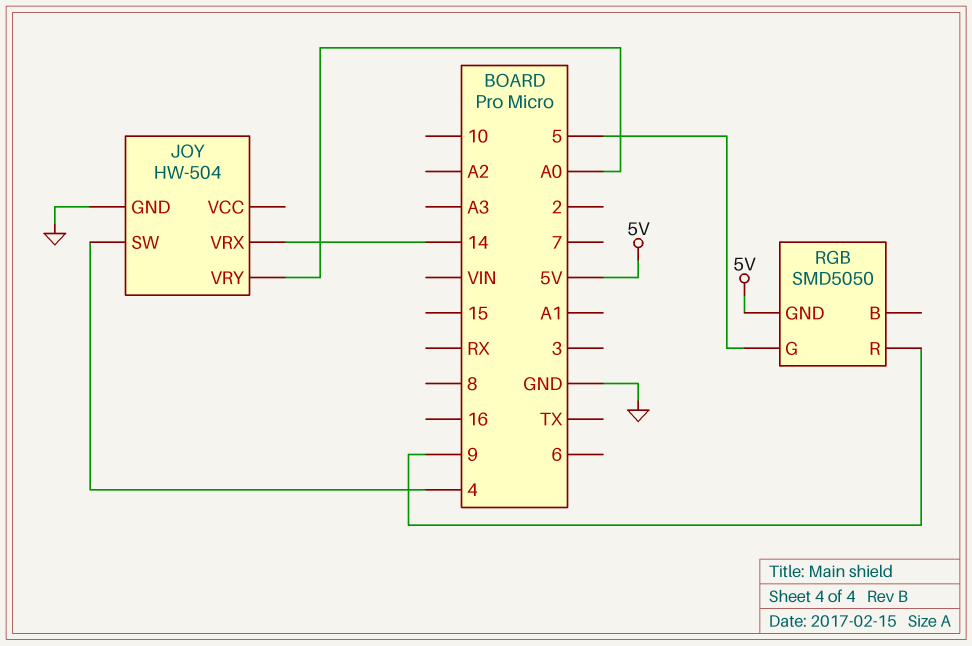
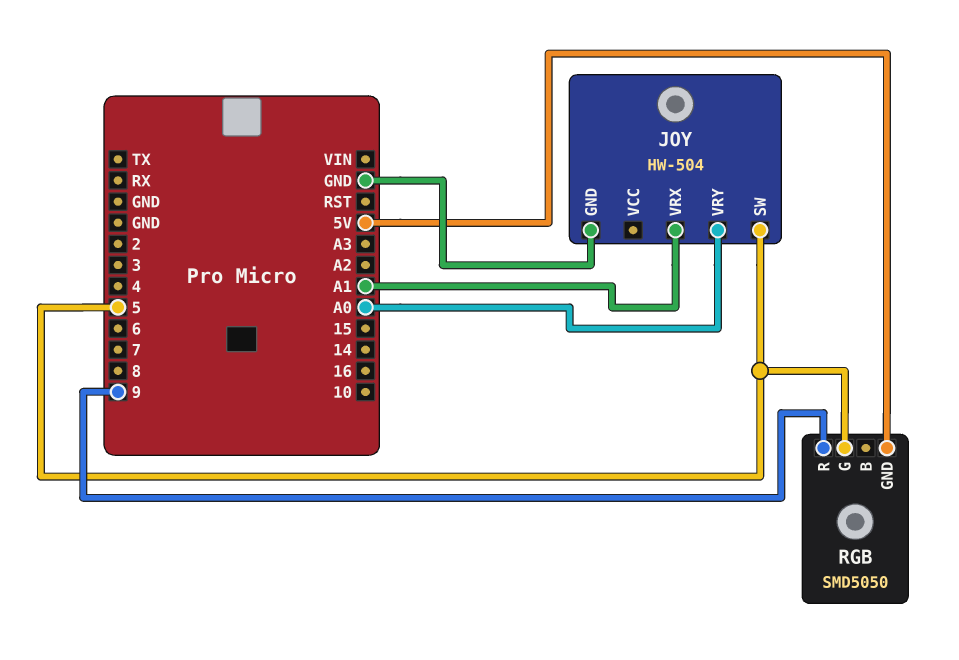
JOY pin SW: 4 -> 5
JOY pin VRX: 14 -> A1

